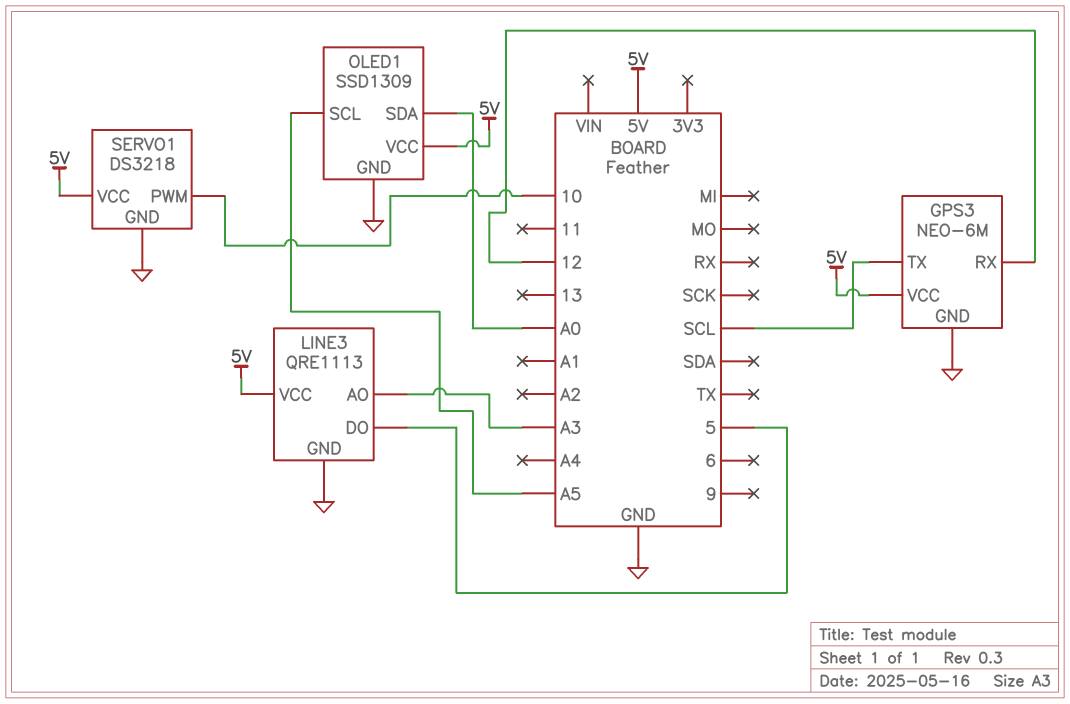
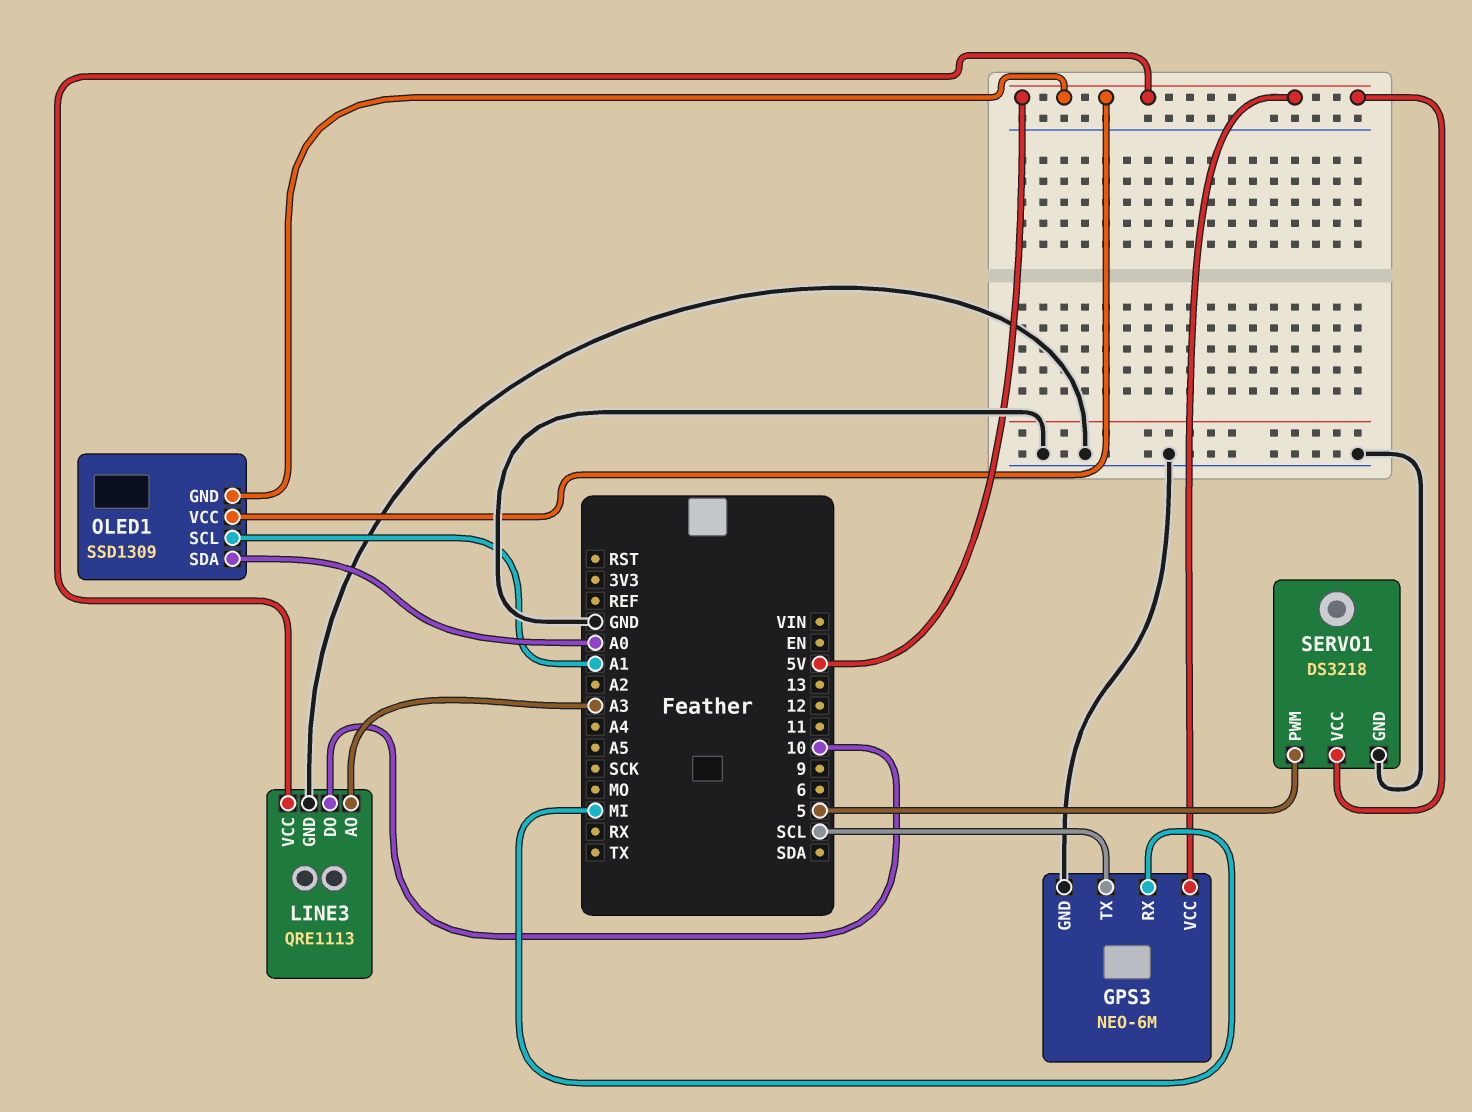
GPS3 pin RX: 12 -> MI
LINE3 pin DO: 5 -> 10
OLED1 pin GND: GND -> 5V
OLED1 pin SCL: A5 -> A1
SERVO1 pin PWM: 10 -> 5

